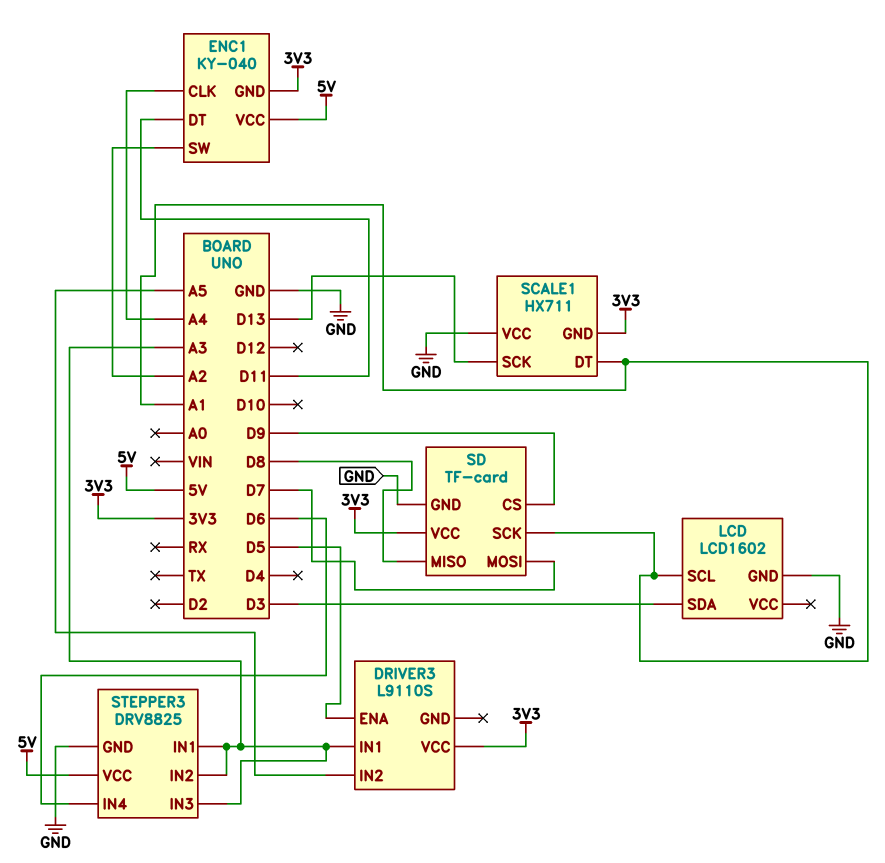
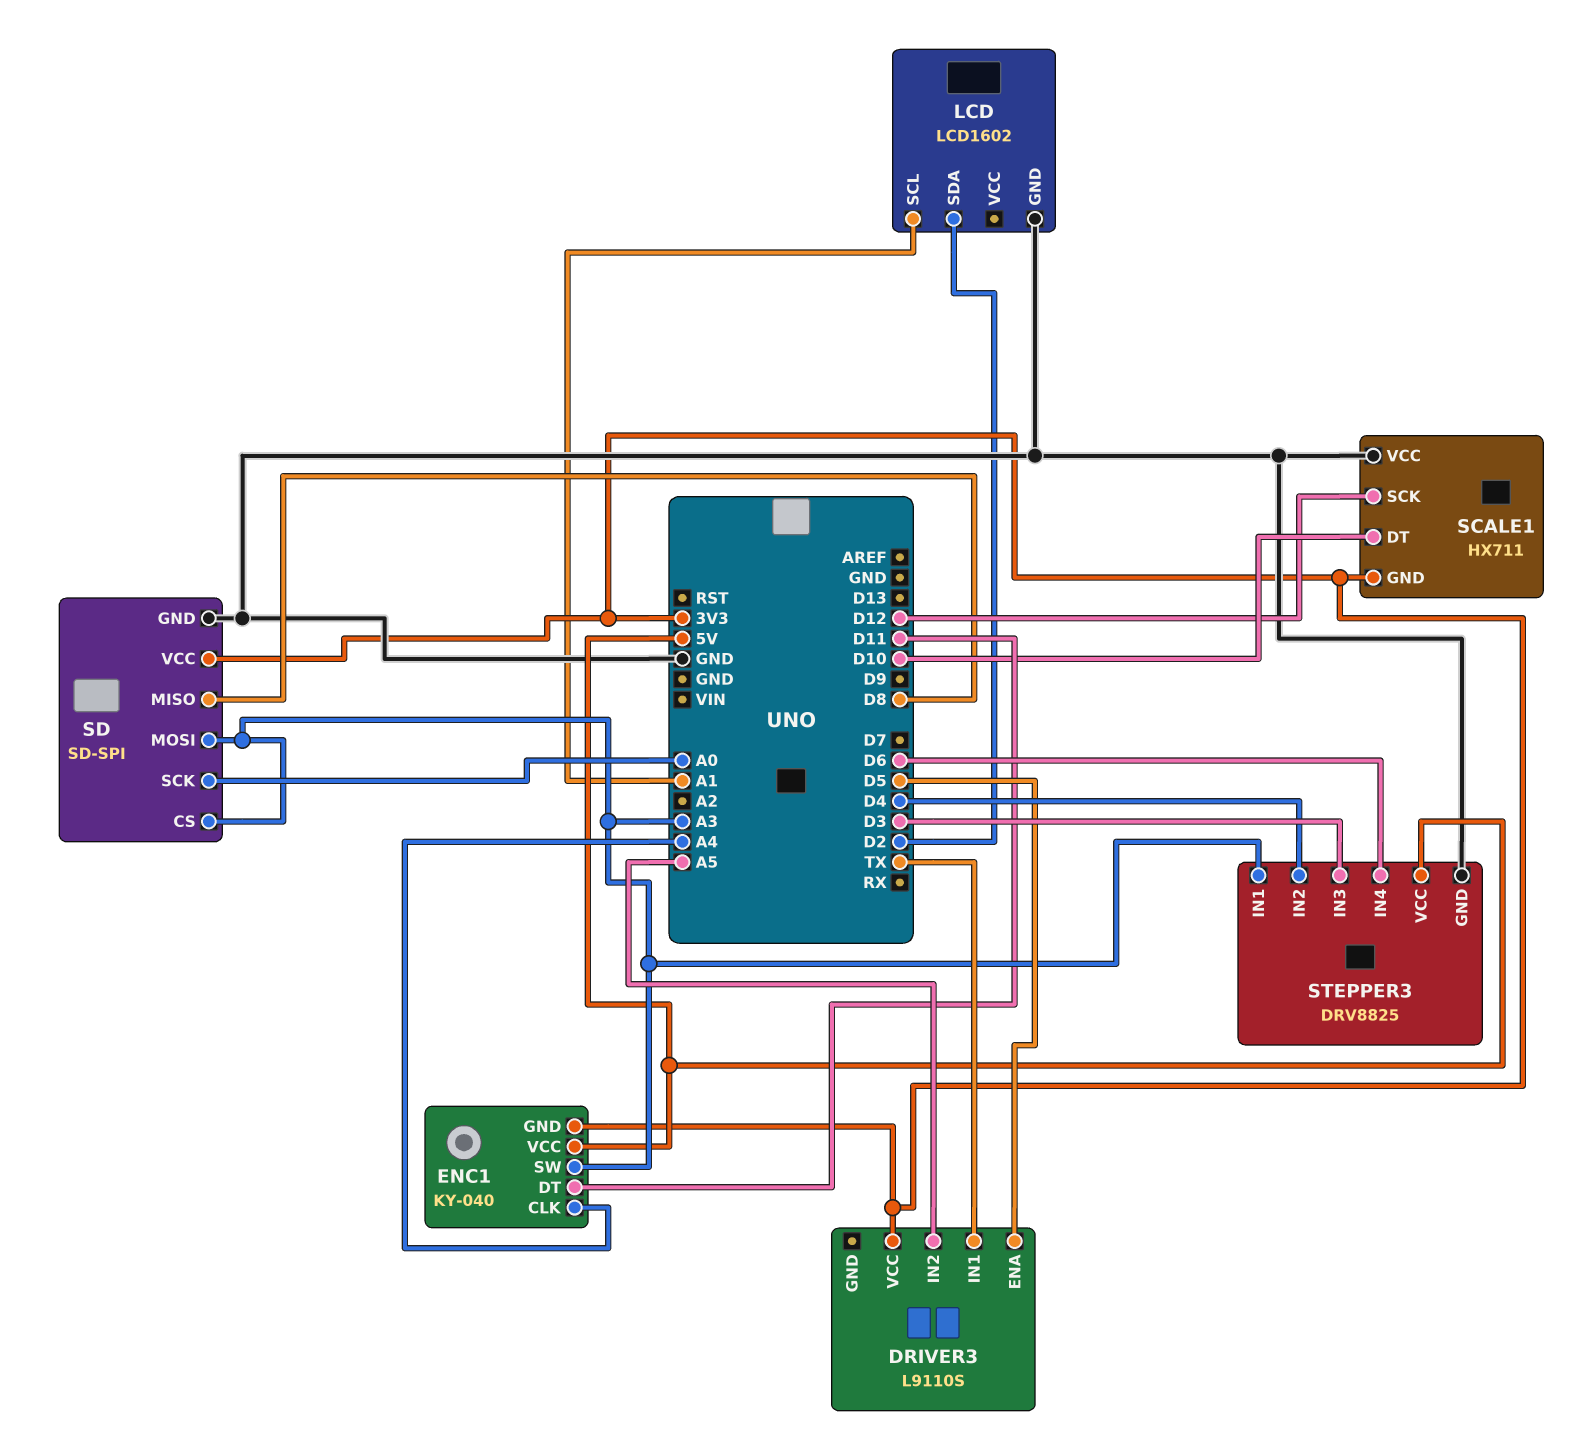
DRIVER3 pin IN1: A3 -> TX
ENC1 pin SW: A2 -> A3
LCD pin SDA: D3 -> D2
SCALE1 pin DT: A1 -> D10
SCALE1 pin SCK: D13 -> D12
SD: TF-card -> SD-SPI
SD pin CS: D9 -> A3
SD pin MOSI: D7 -> A3
SD pin SCK: A1 -> A0
STEPPER3 pin IN2: A3 -> D4
STEPPER3 pin IN3: A3 -> D3

